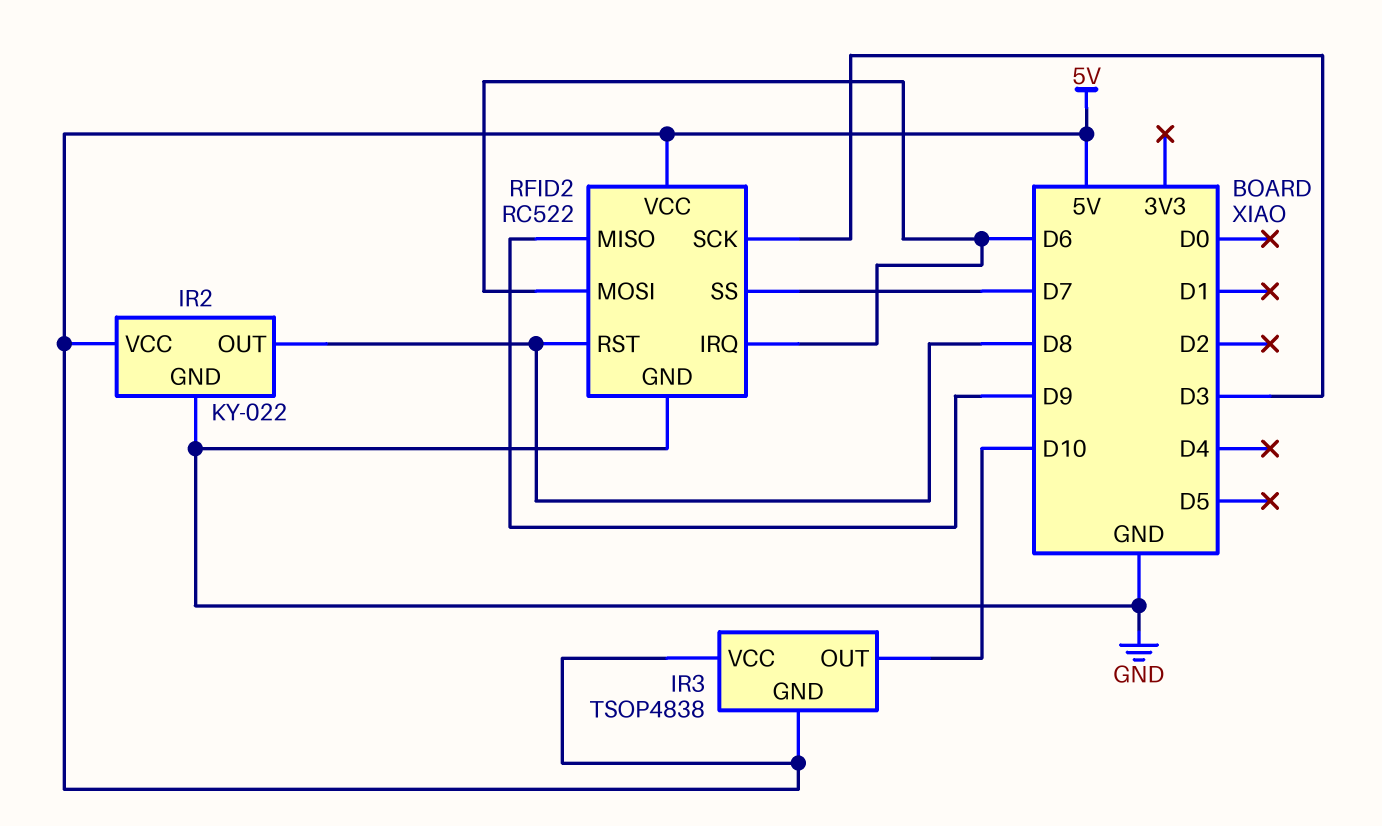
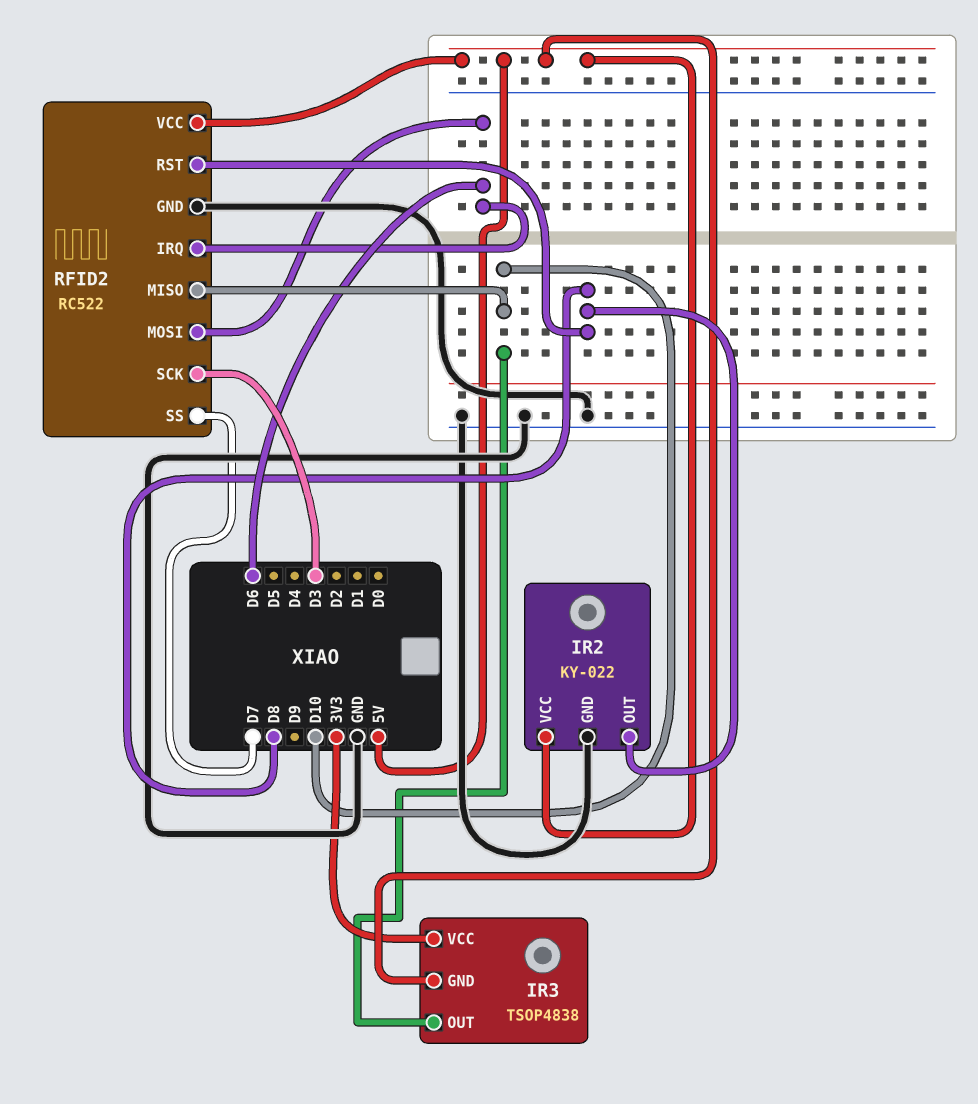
IR3 pin VCC: 5V -> 3V3
RFID2 pin MISO: D9 -> D10

